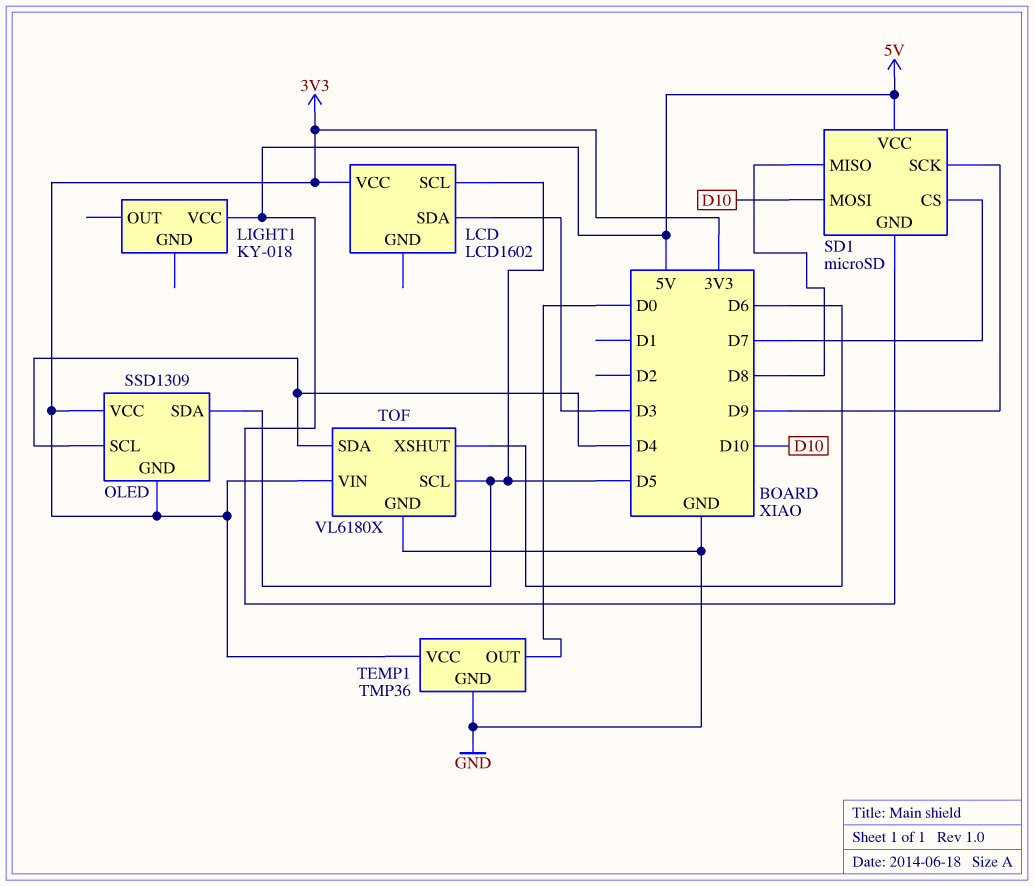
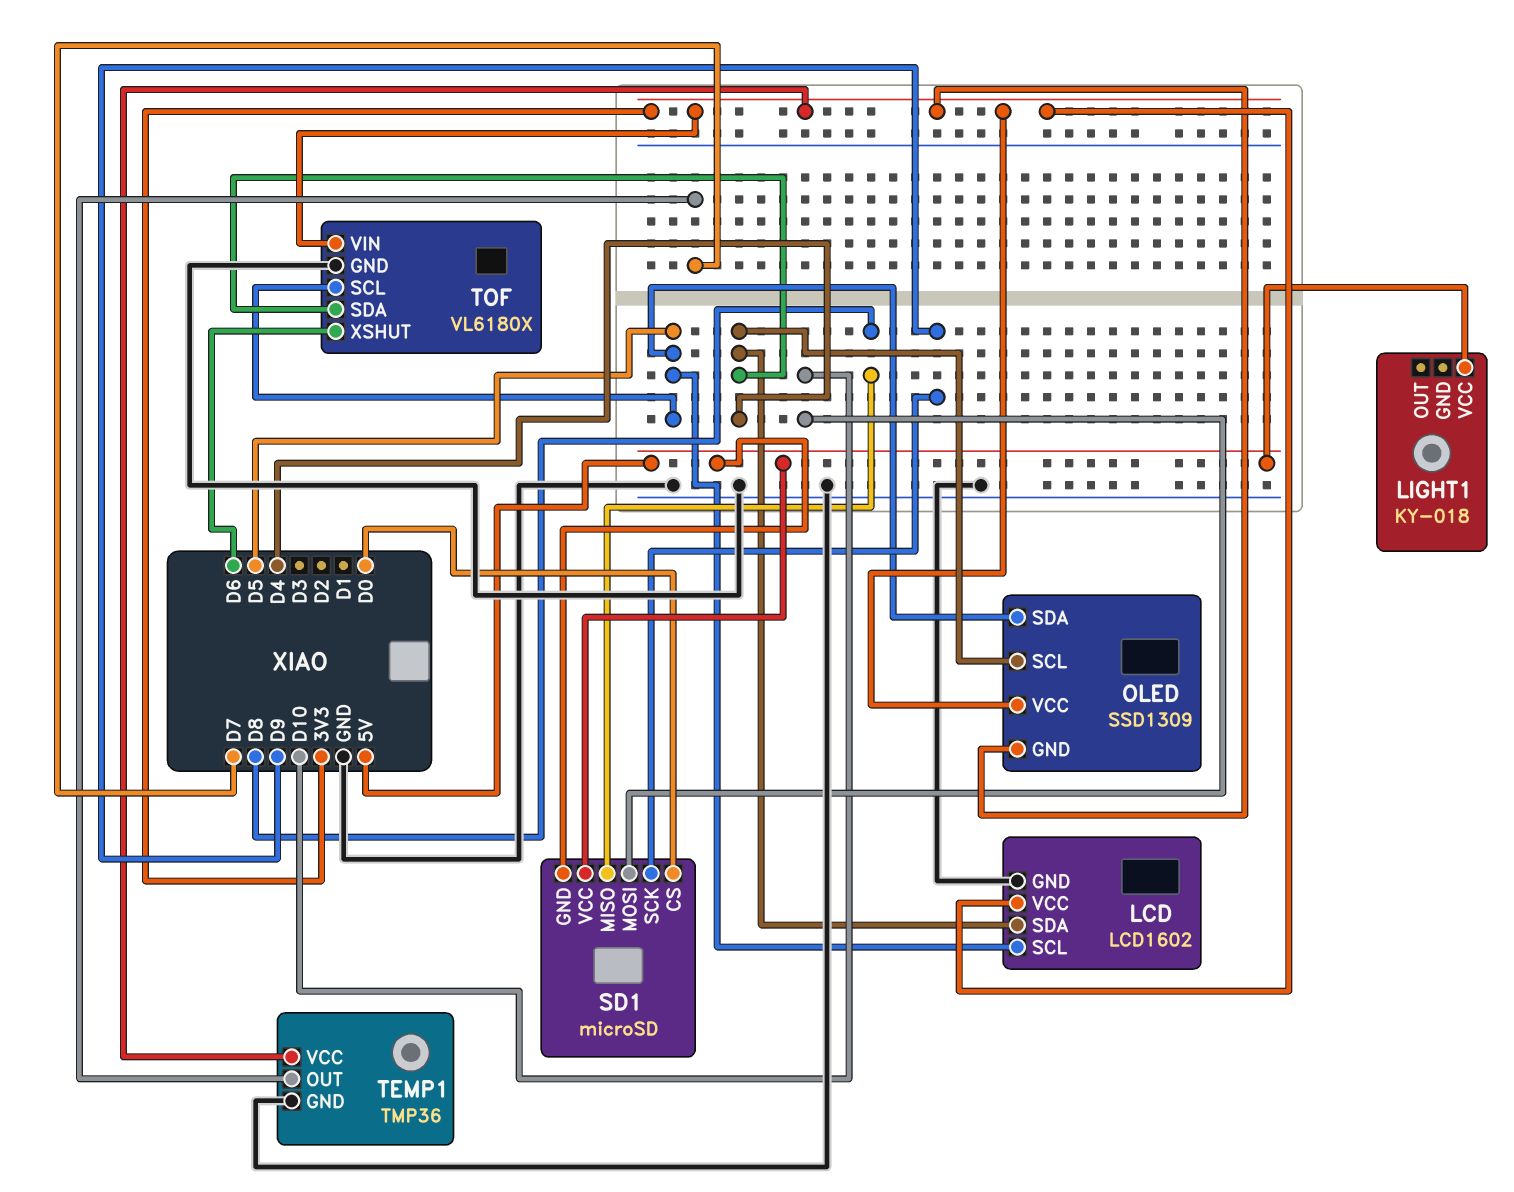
LCD pin GND: none -> GND
LCD pin SDA: D3 -> D4
SD1 pin CS: D7 -> D0
TEMP1 pin OUT: D0 -> D7

